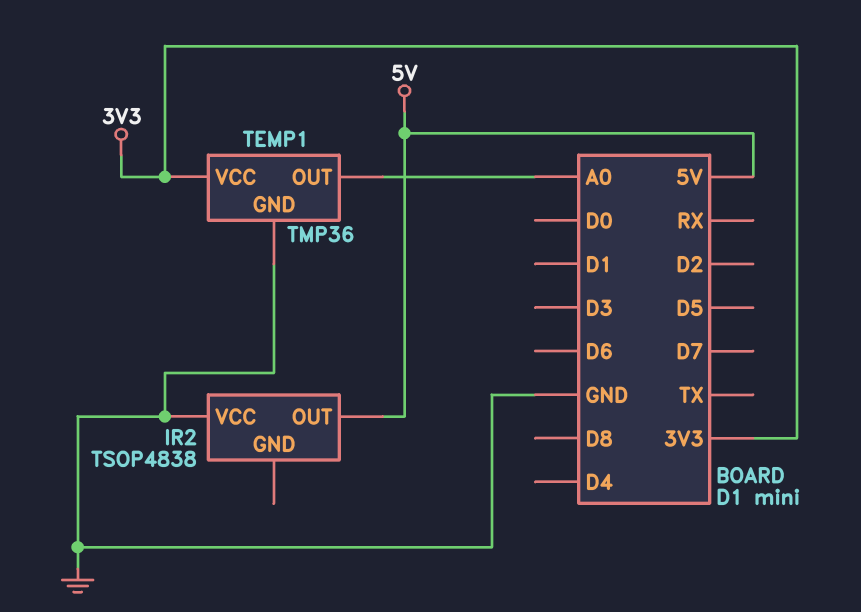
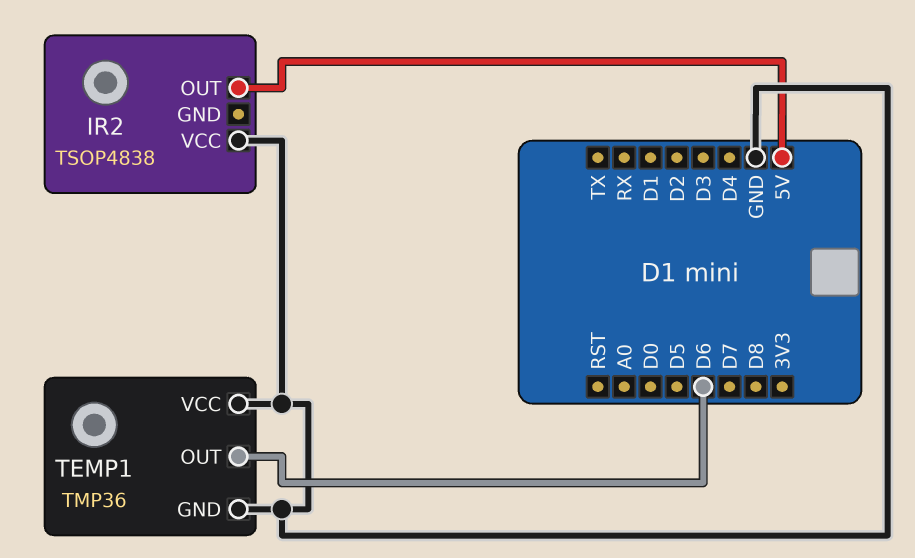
TEMP1 pin OUT: A0 -> D6
TEMP1 pin VCC: 3V3 -> GND

